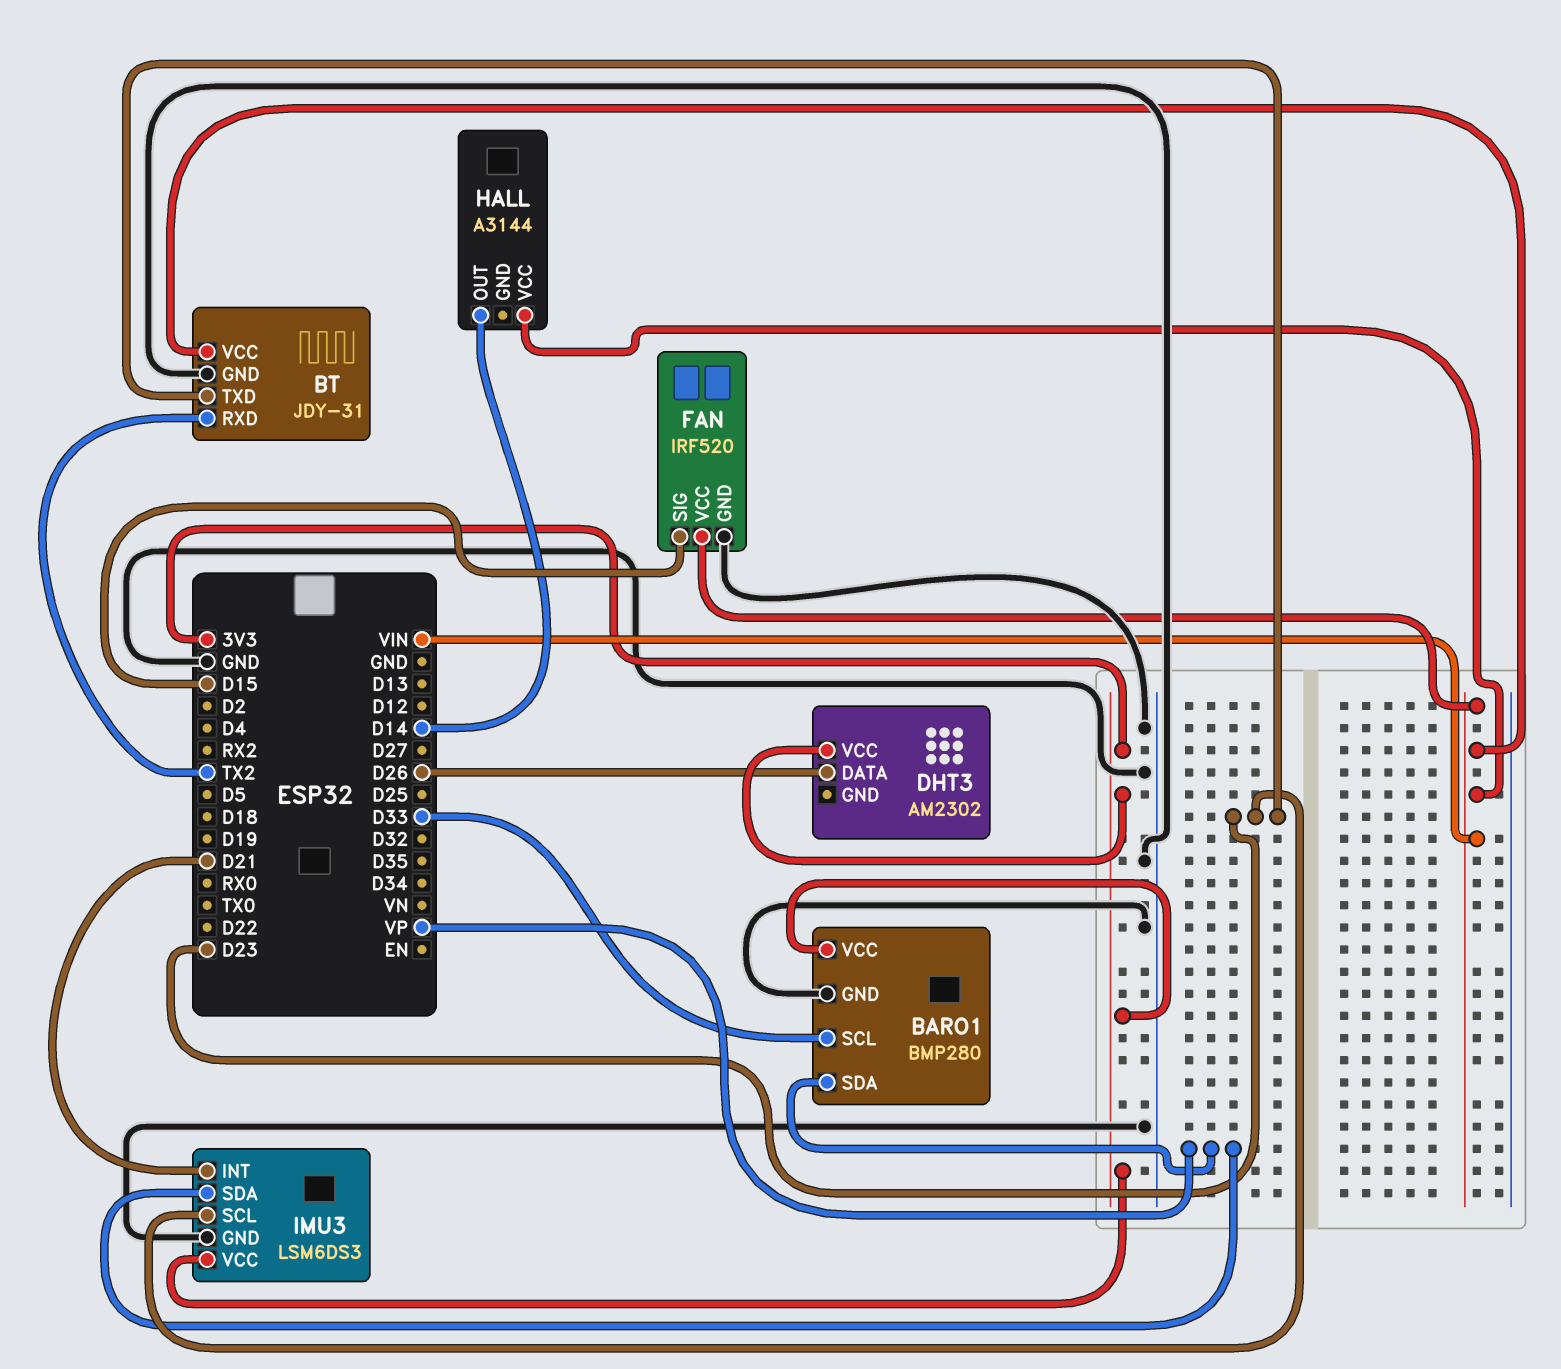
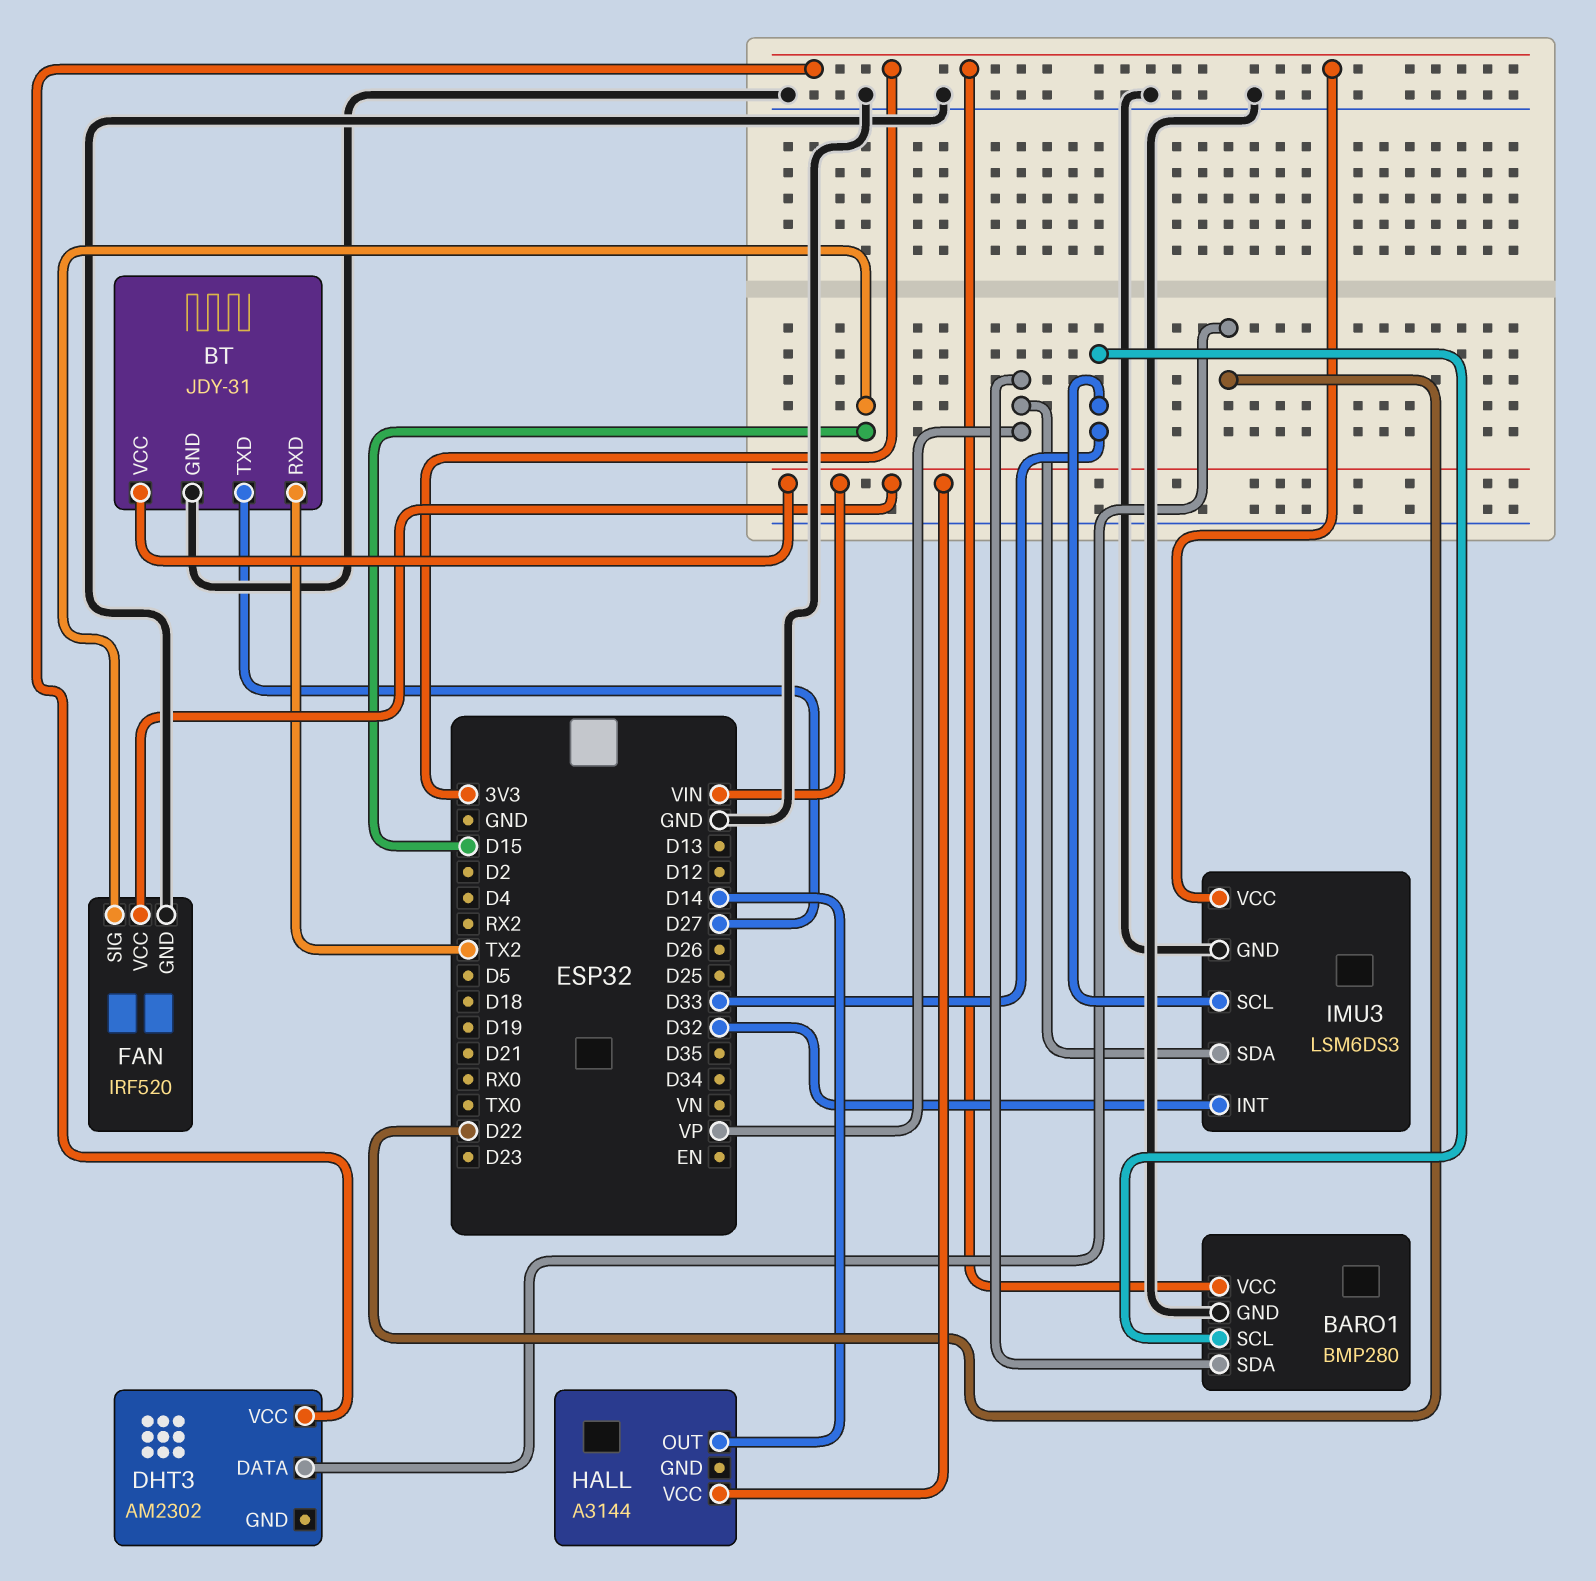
BT pin TXD: D23 -> D27
DHT3 pin DATA: D26 -> D22
IMU3 pin INT: D21 -> D32
IMU3 pin SCL: D23 -> D33

